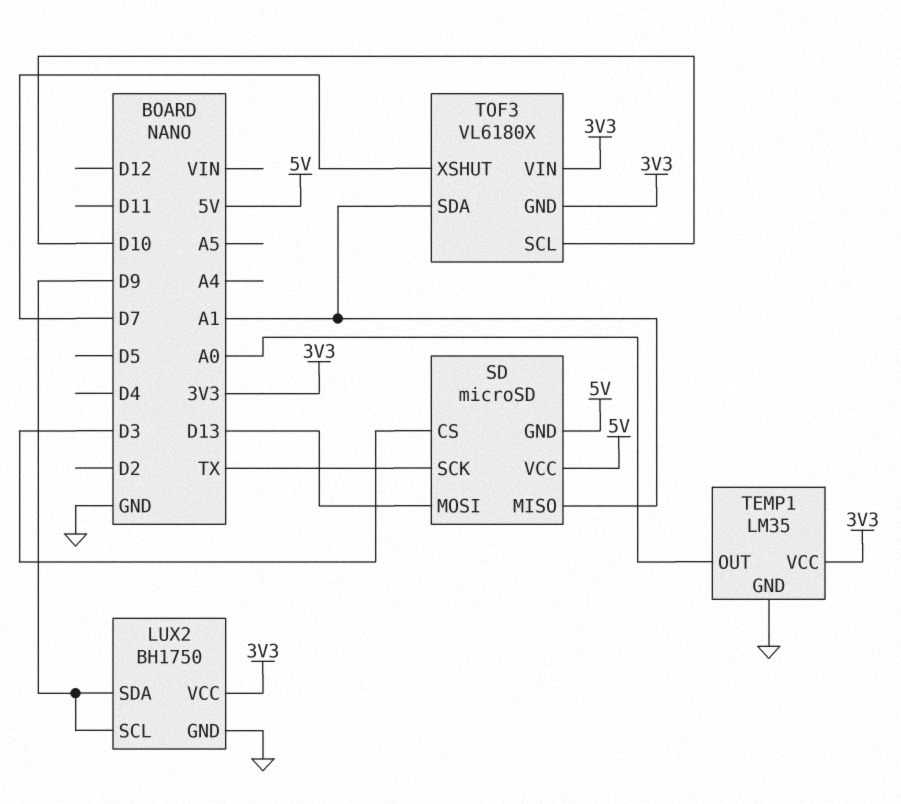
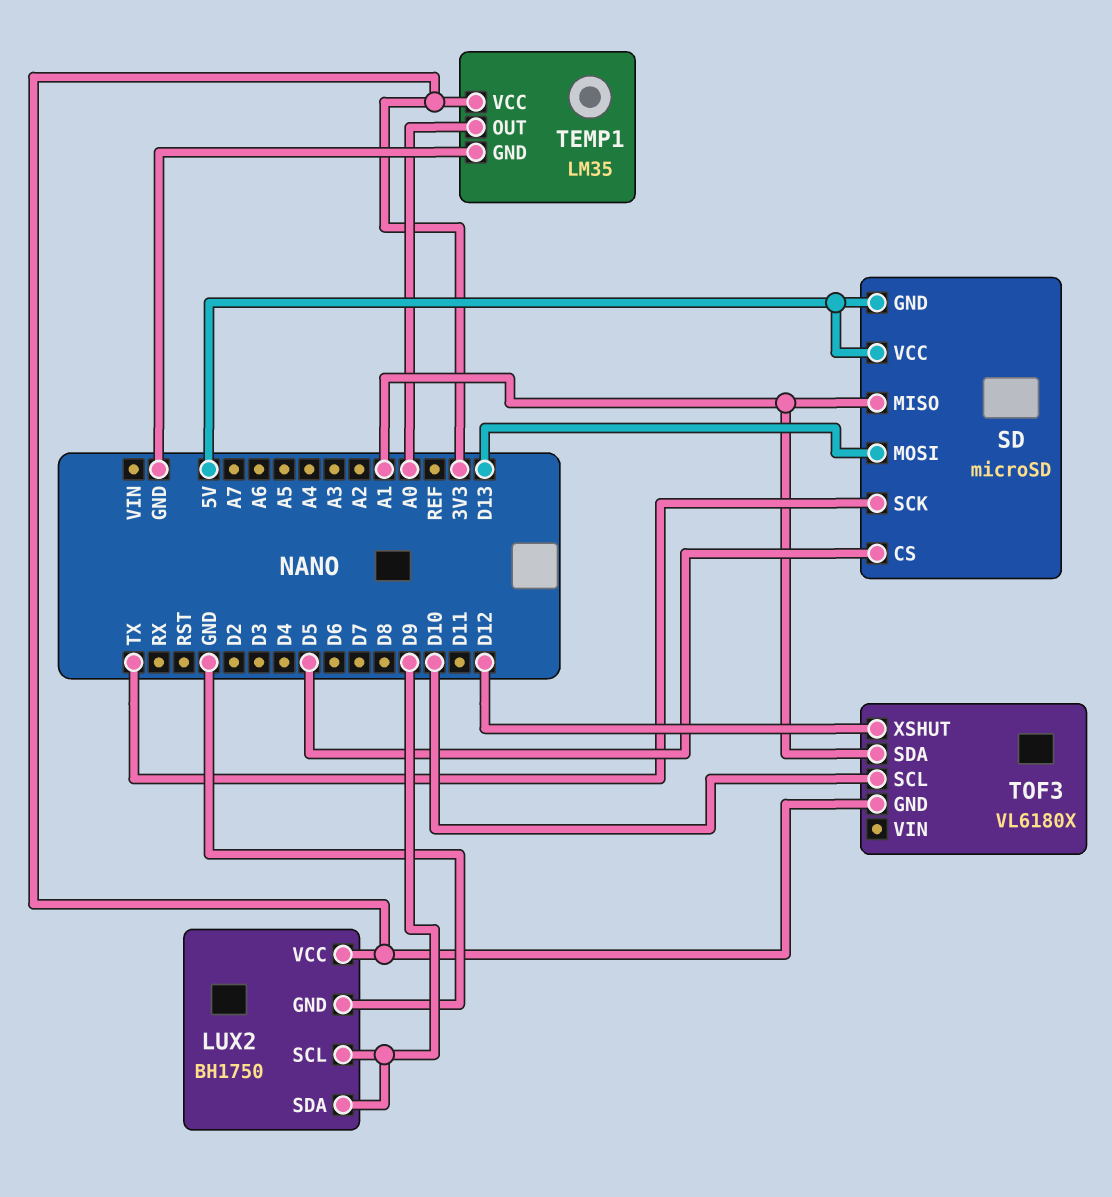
SD pin CS: D3 -> D5
TOF3 pin VIN: 3V3 -> none
TOF3 pin XSHUT: D7 -> D12

